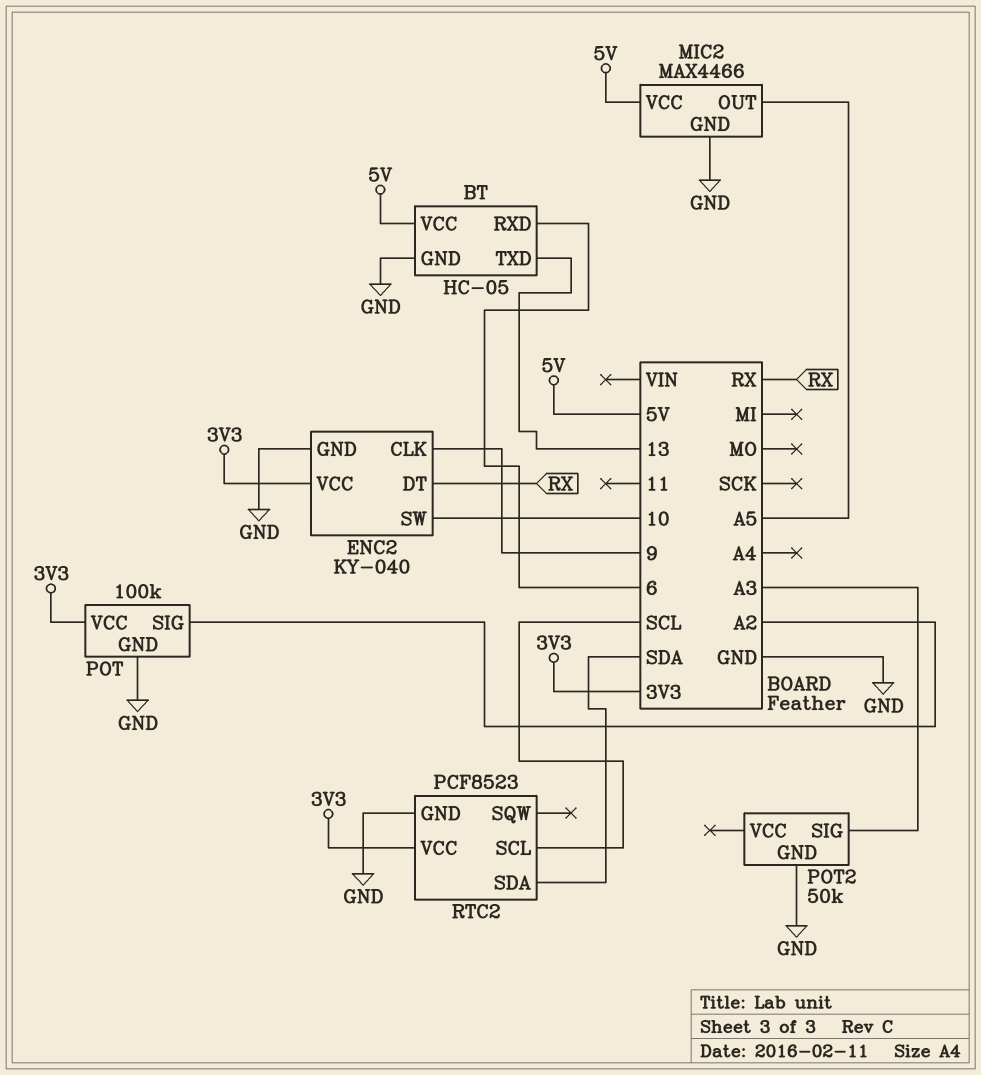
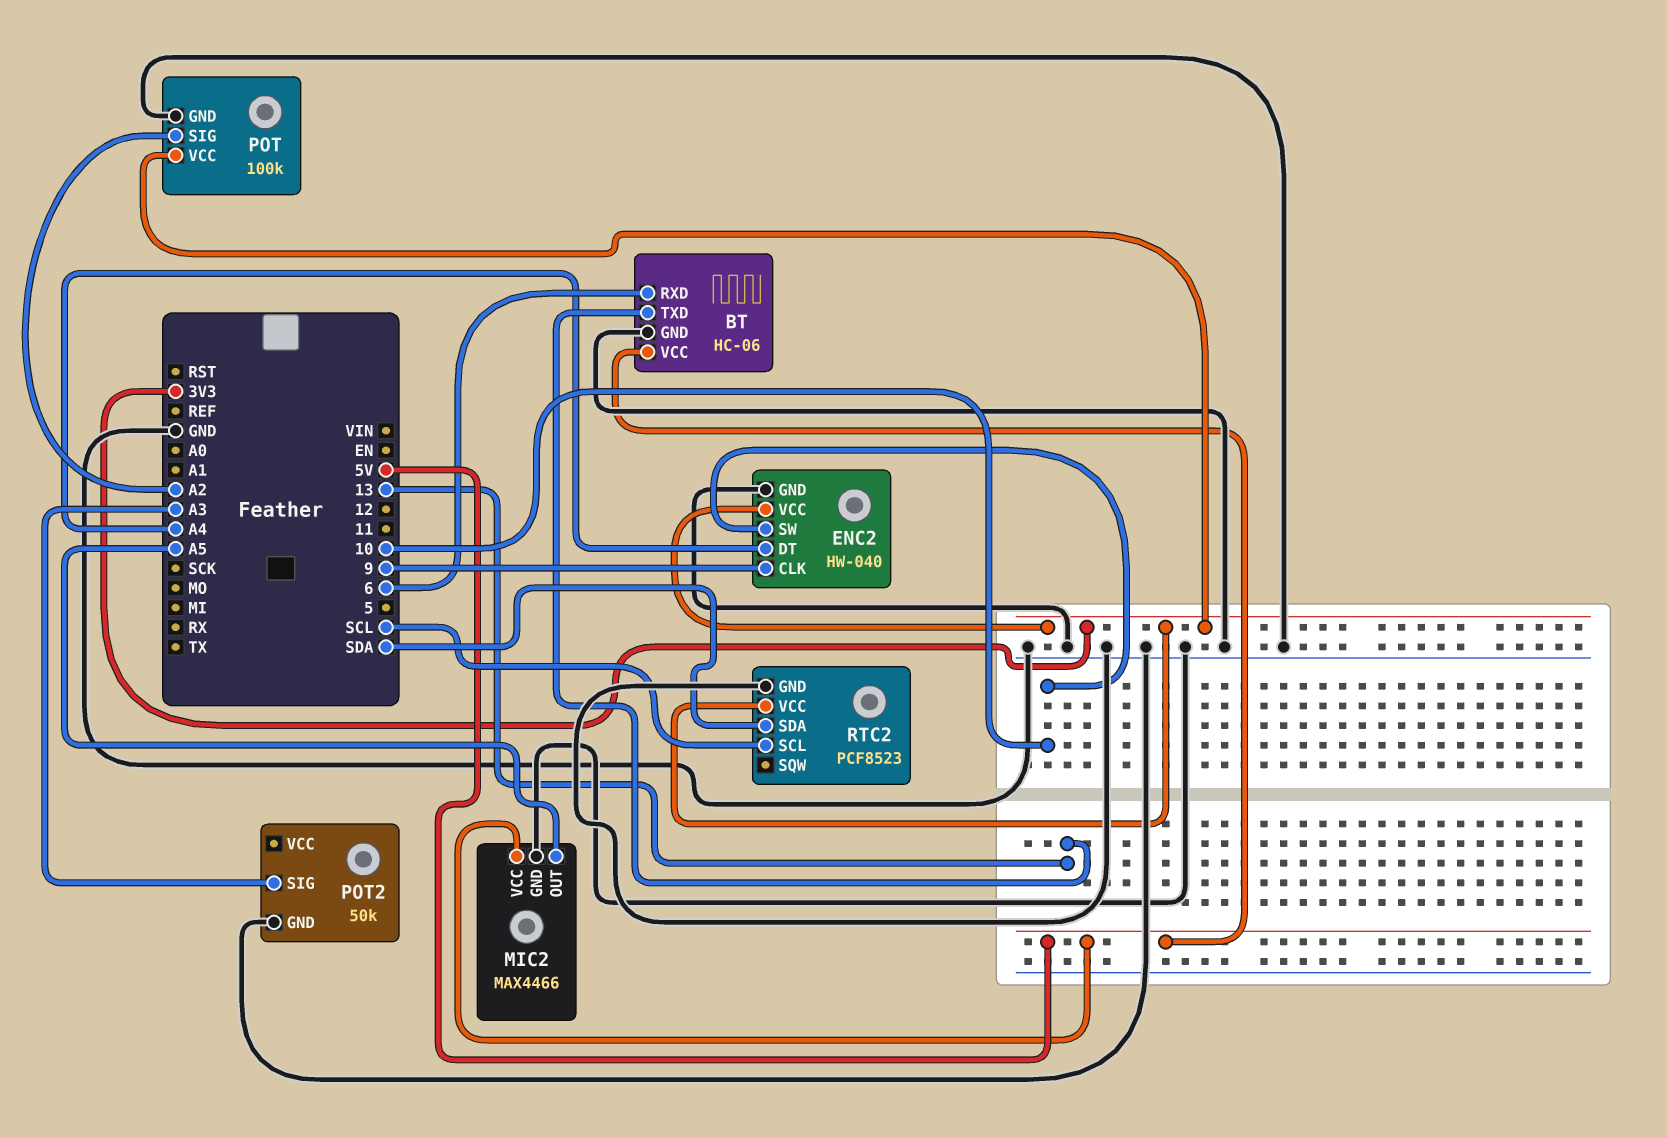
BT: HC-05 -> HC-06
ENC2: KY-040 -> HW-040
ENC2 pin DT: RX -> A4

